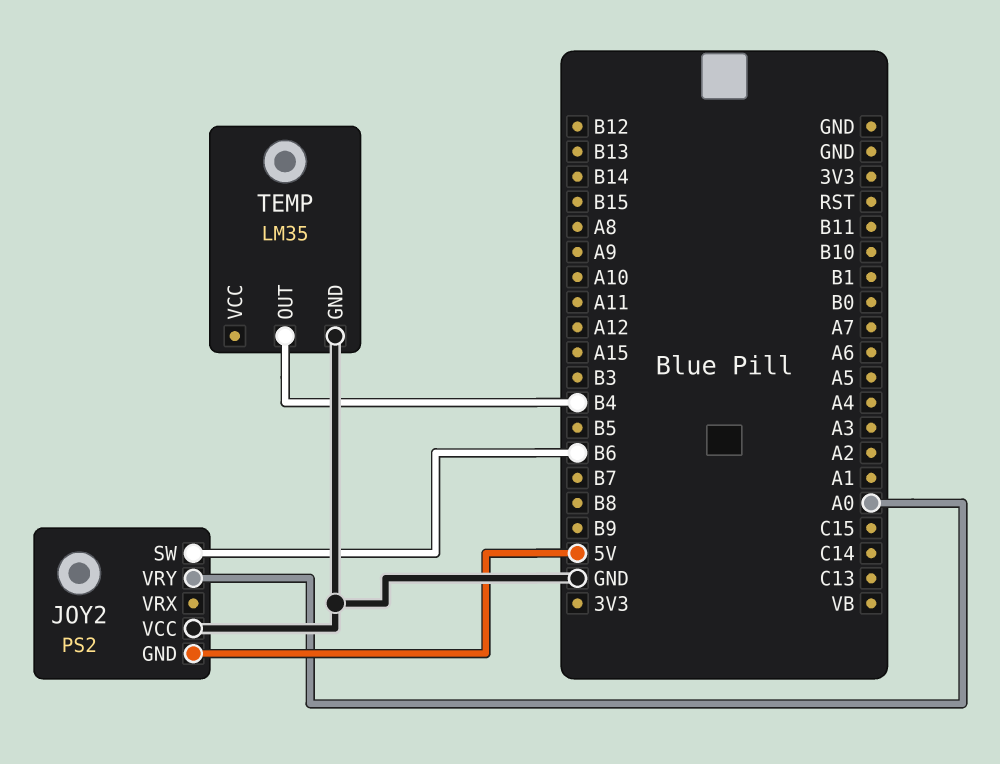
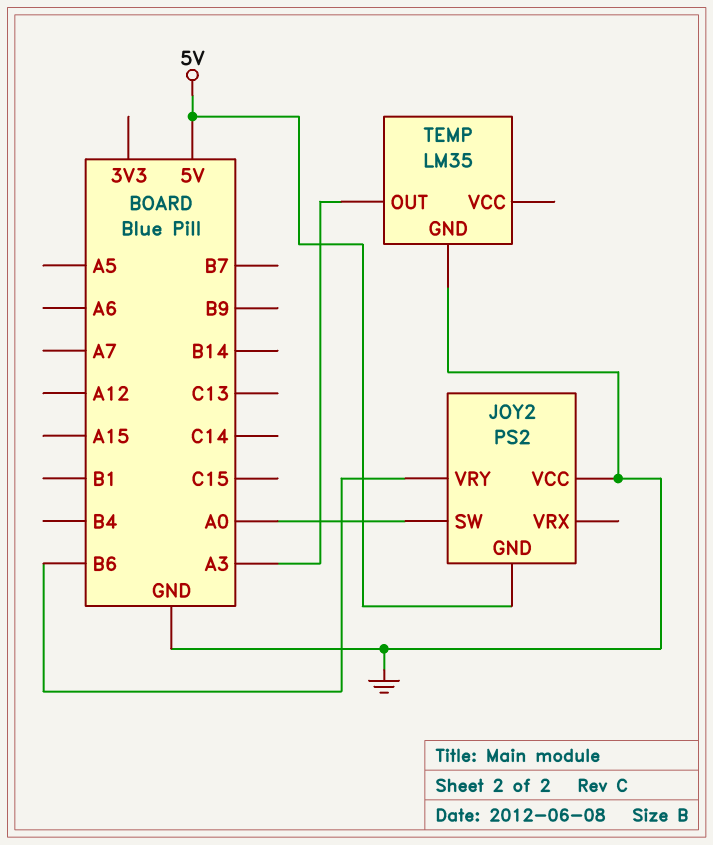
JOY2 pin SW: B6 -> A0
JOY2 pin VRY: A0 -> B6
TEMP pin OUT: B4 -> A3

